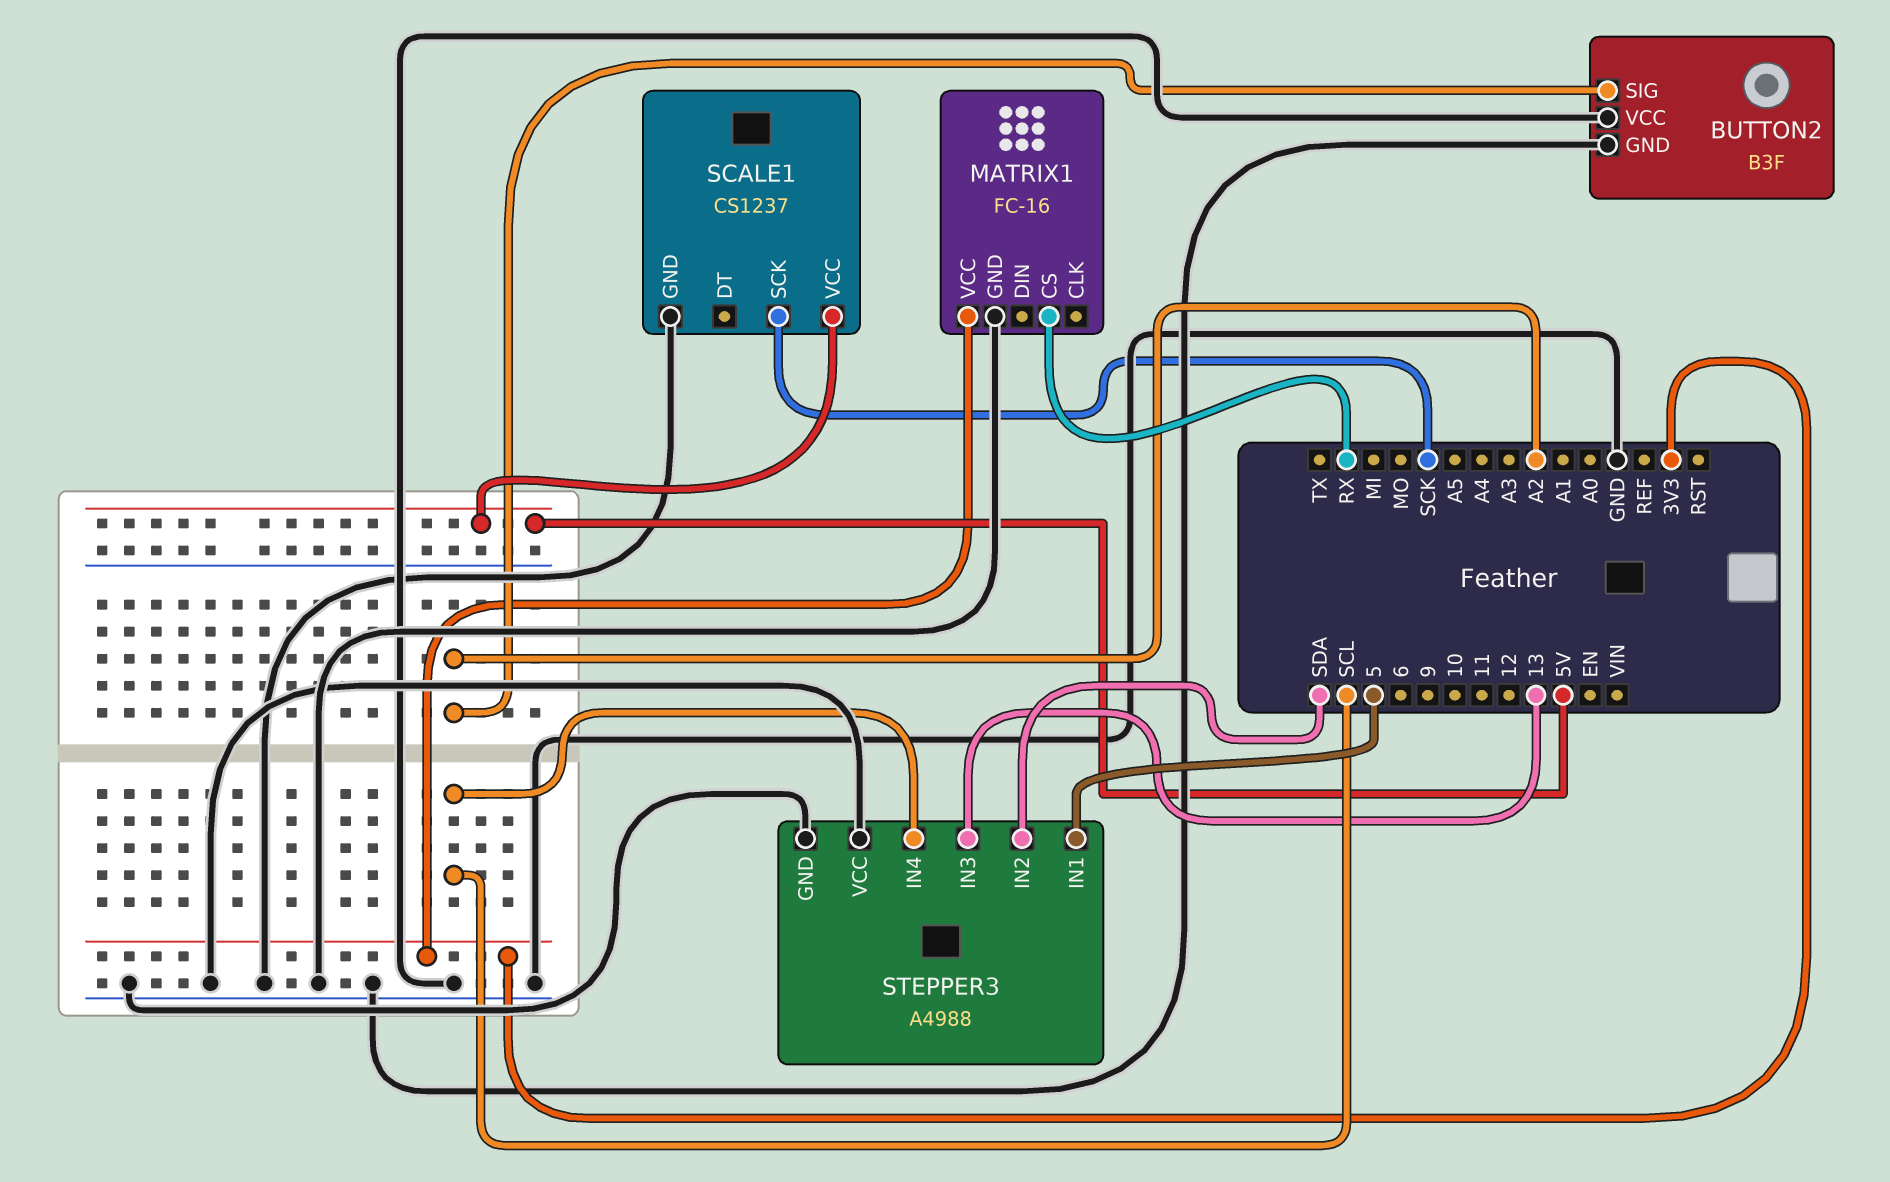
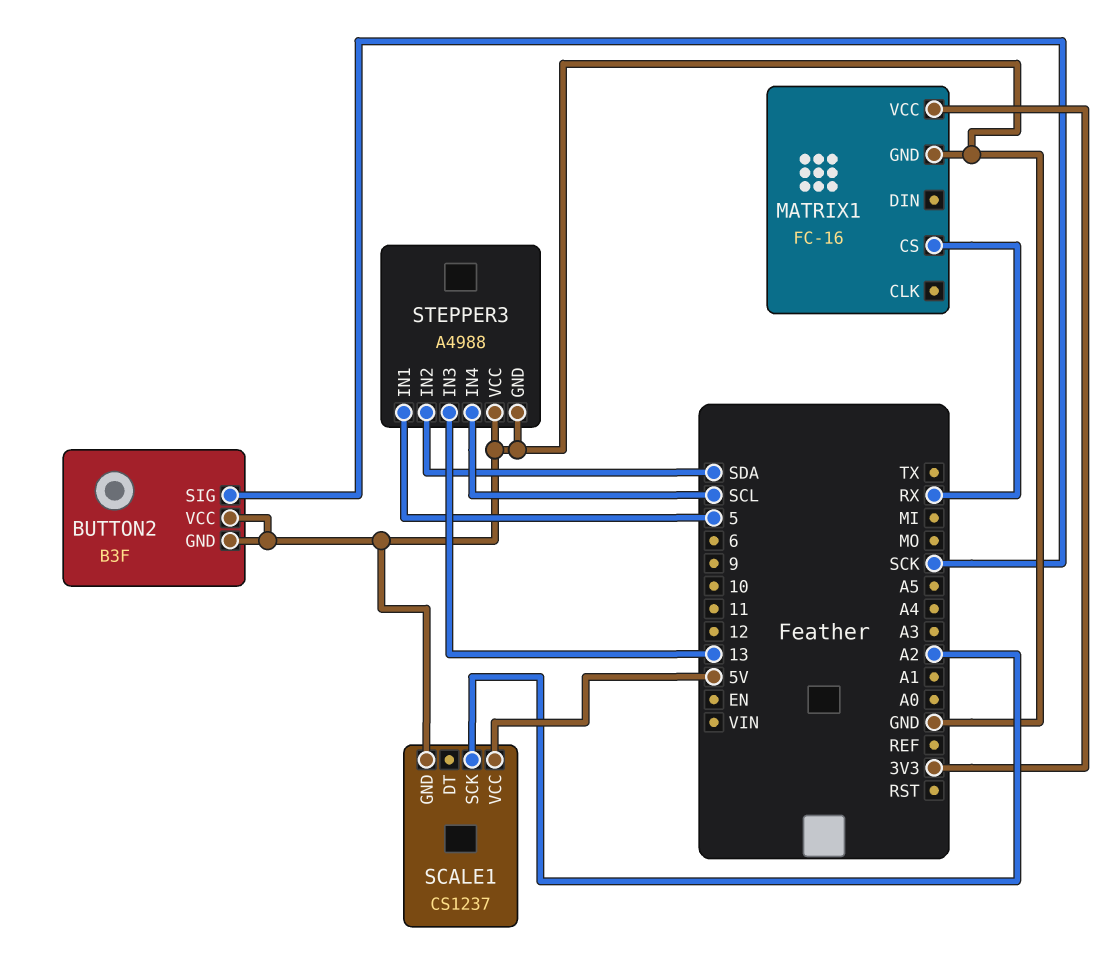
BUTTON2 pin SIG: A2 -> SCK
SCALE1 pin SCK: SCK -> A2

